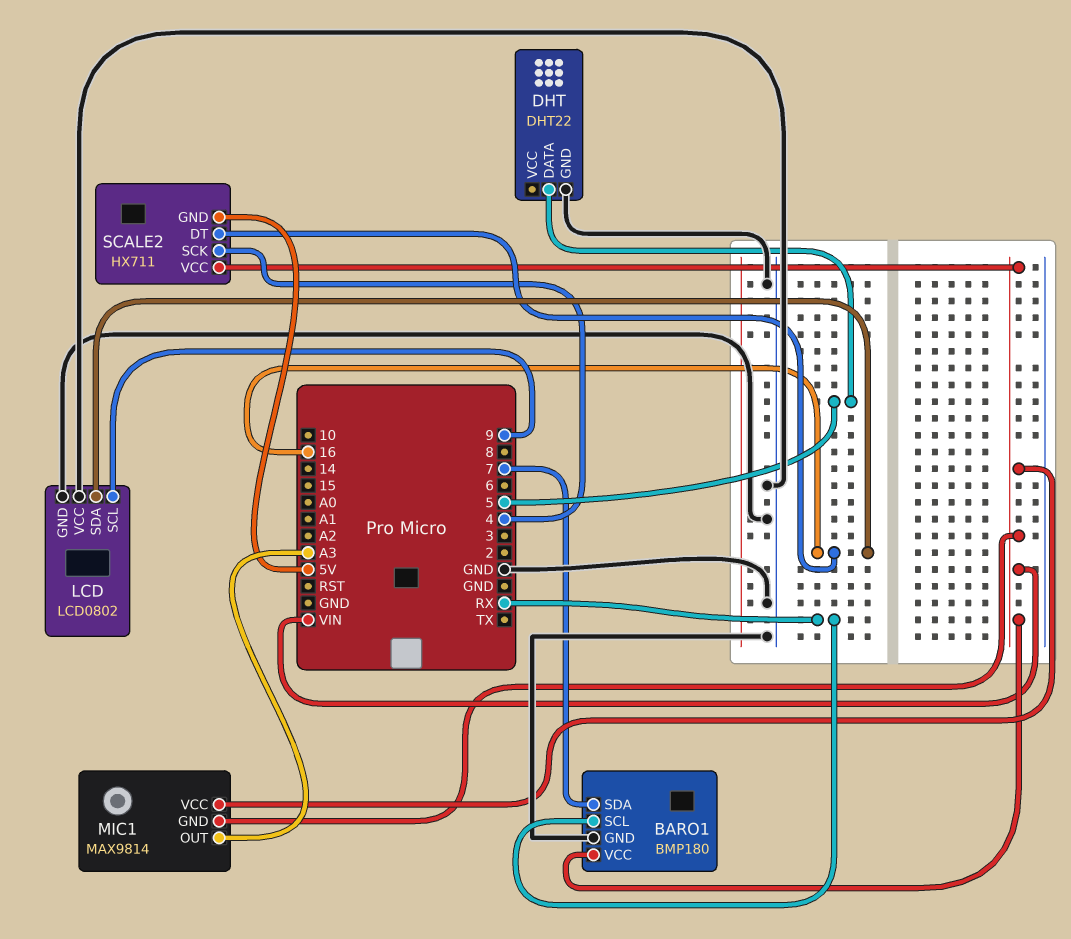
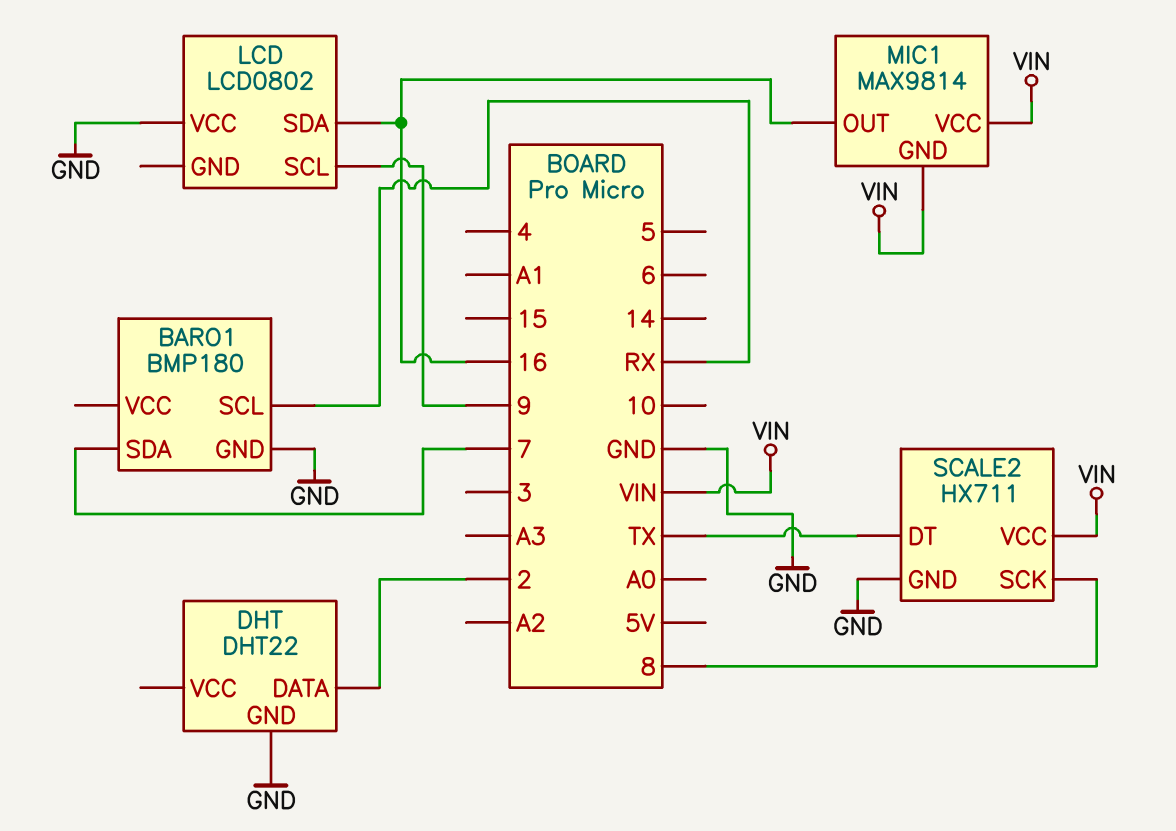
BARO1 pin VCC: VIN -> none
DHT pin DATA: 5 -> 2
LCD pin GND: GND -> none
MIC1 pin OUT: A3 -> 16
SCALE2 pin DT: 16 -> TX
SCALE2 pin GND: 5V -> GND
SCALE2 pin SCK: 4 -> 8

